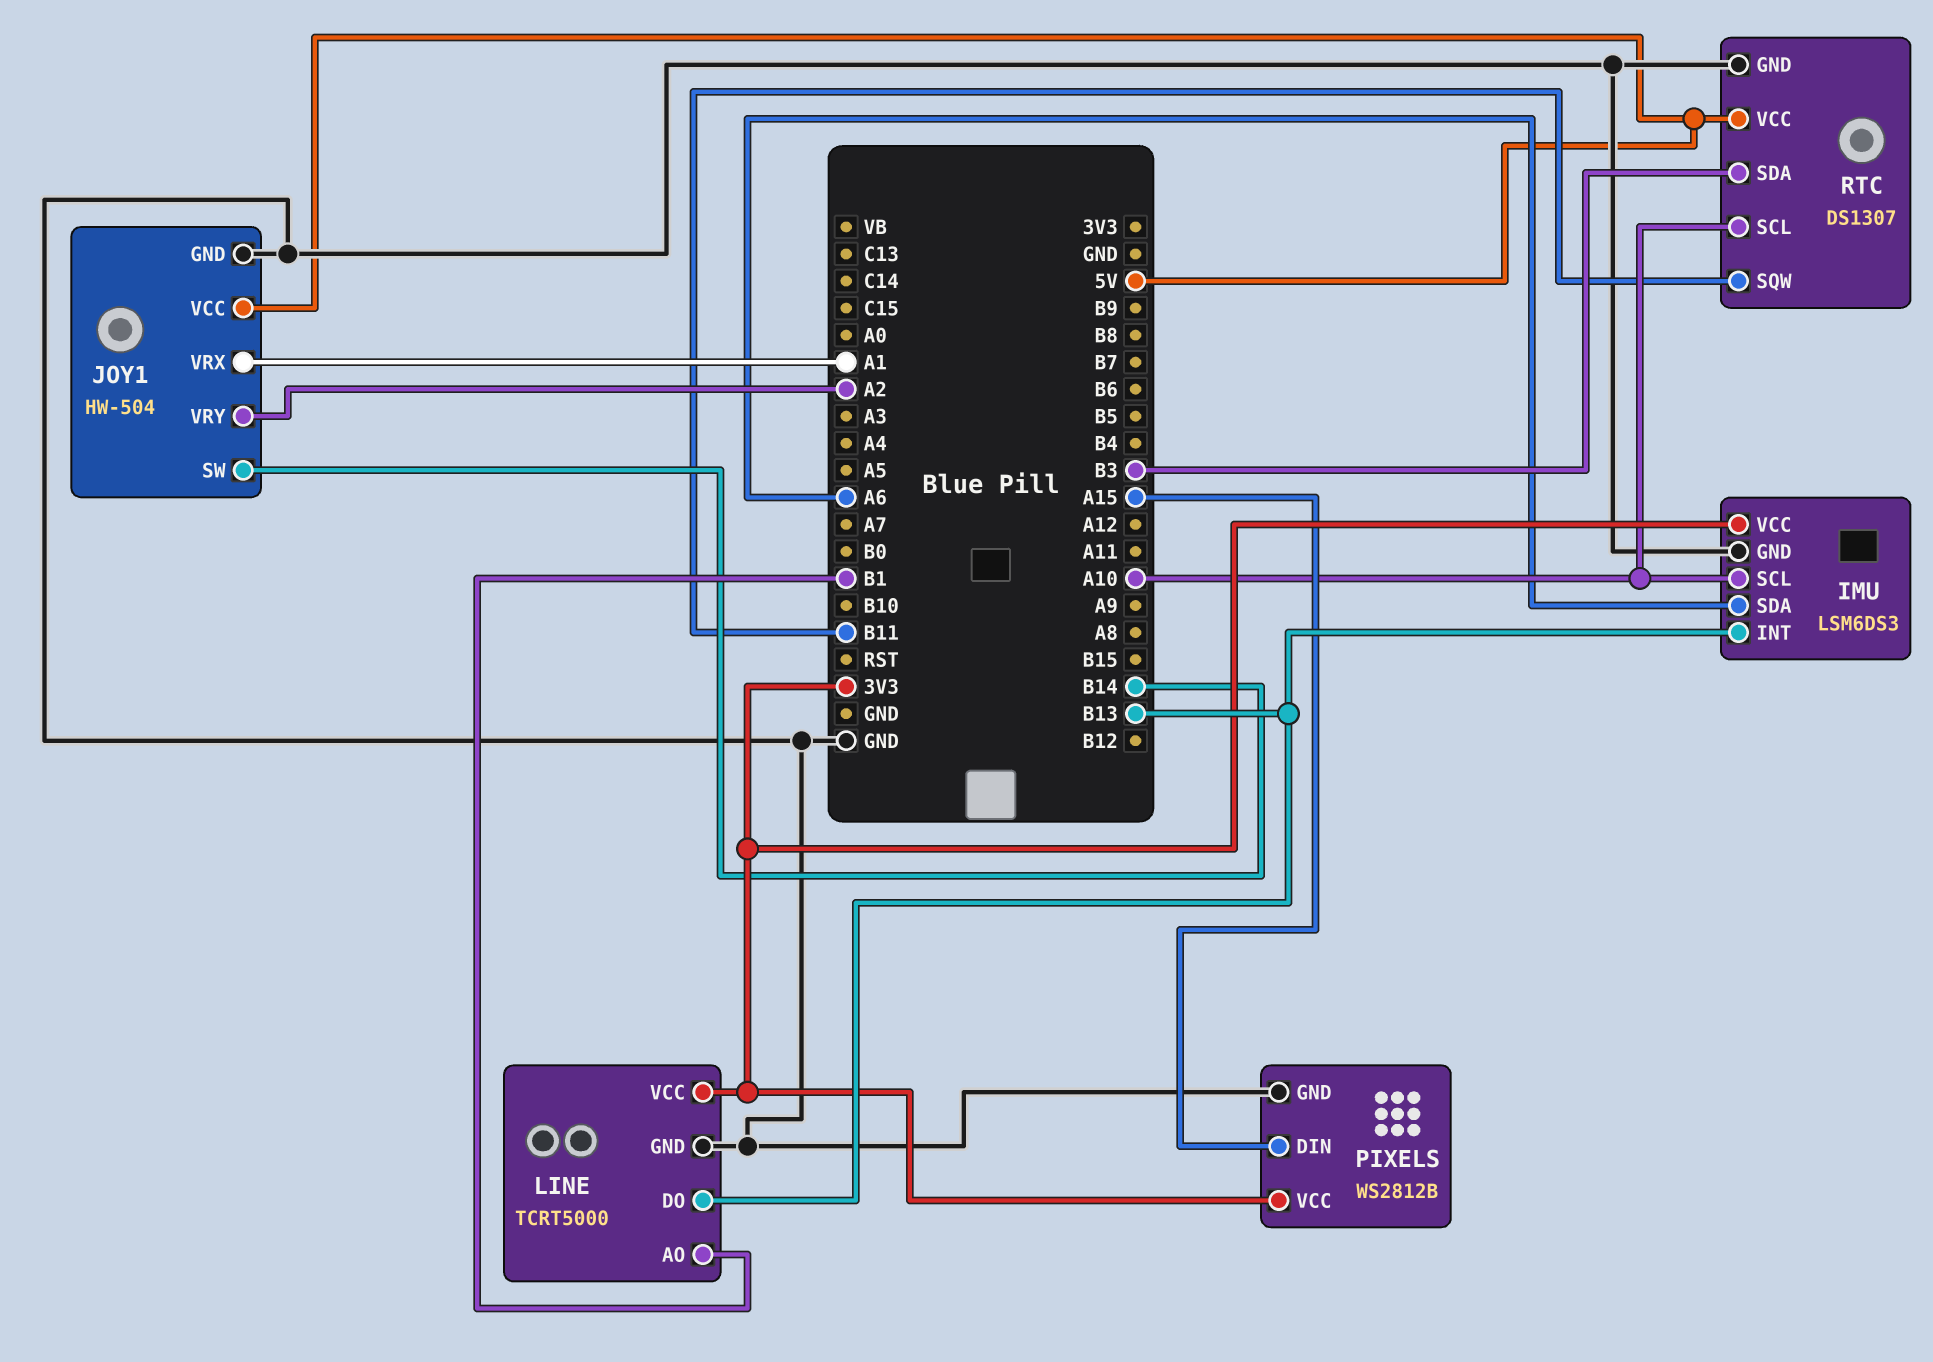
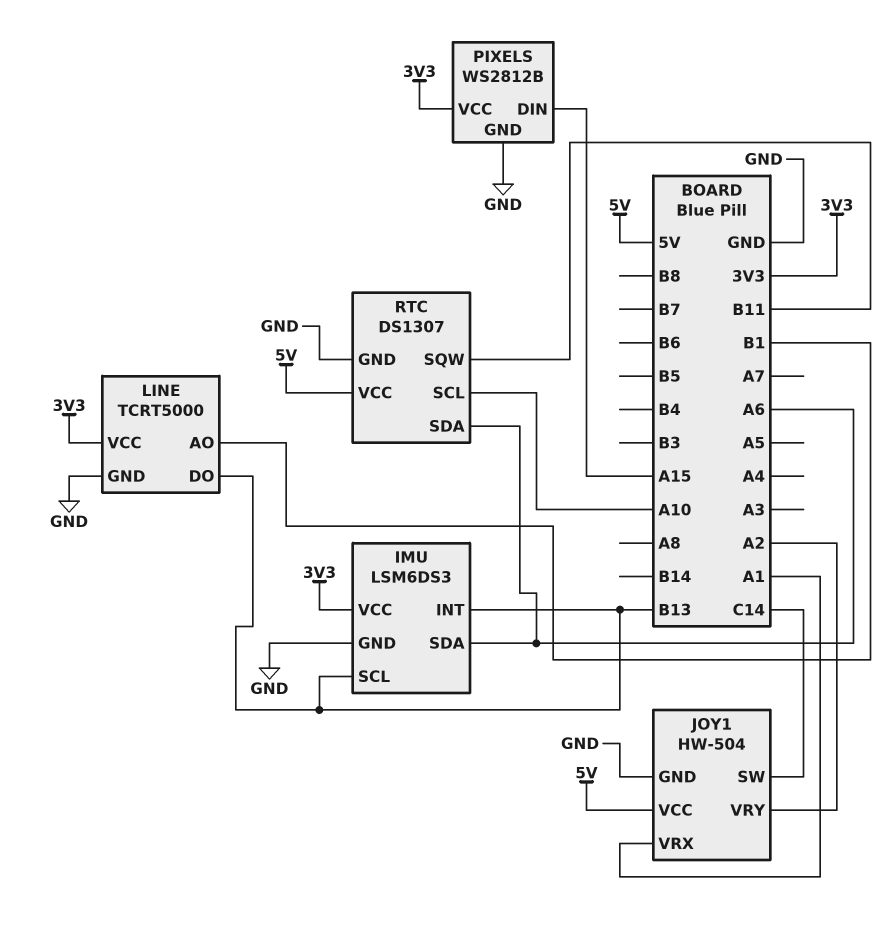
IMU pin SCL: A10 -> B13
JOY1 pin SW: B14 -> C14
RTC pin SDA: B3 -> A6

